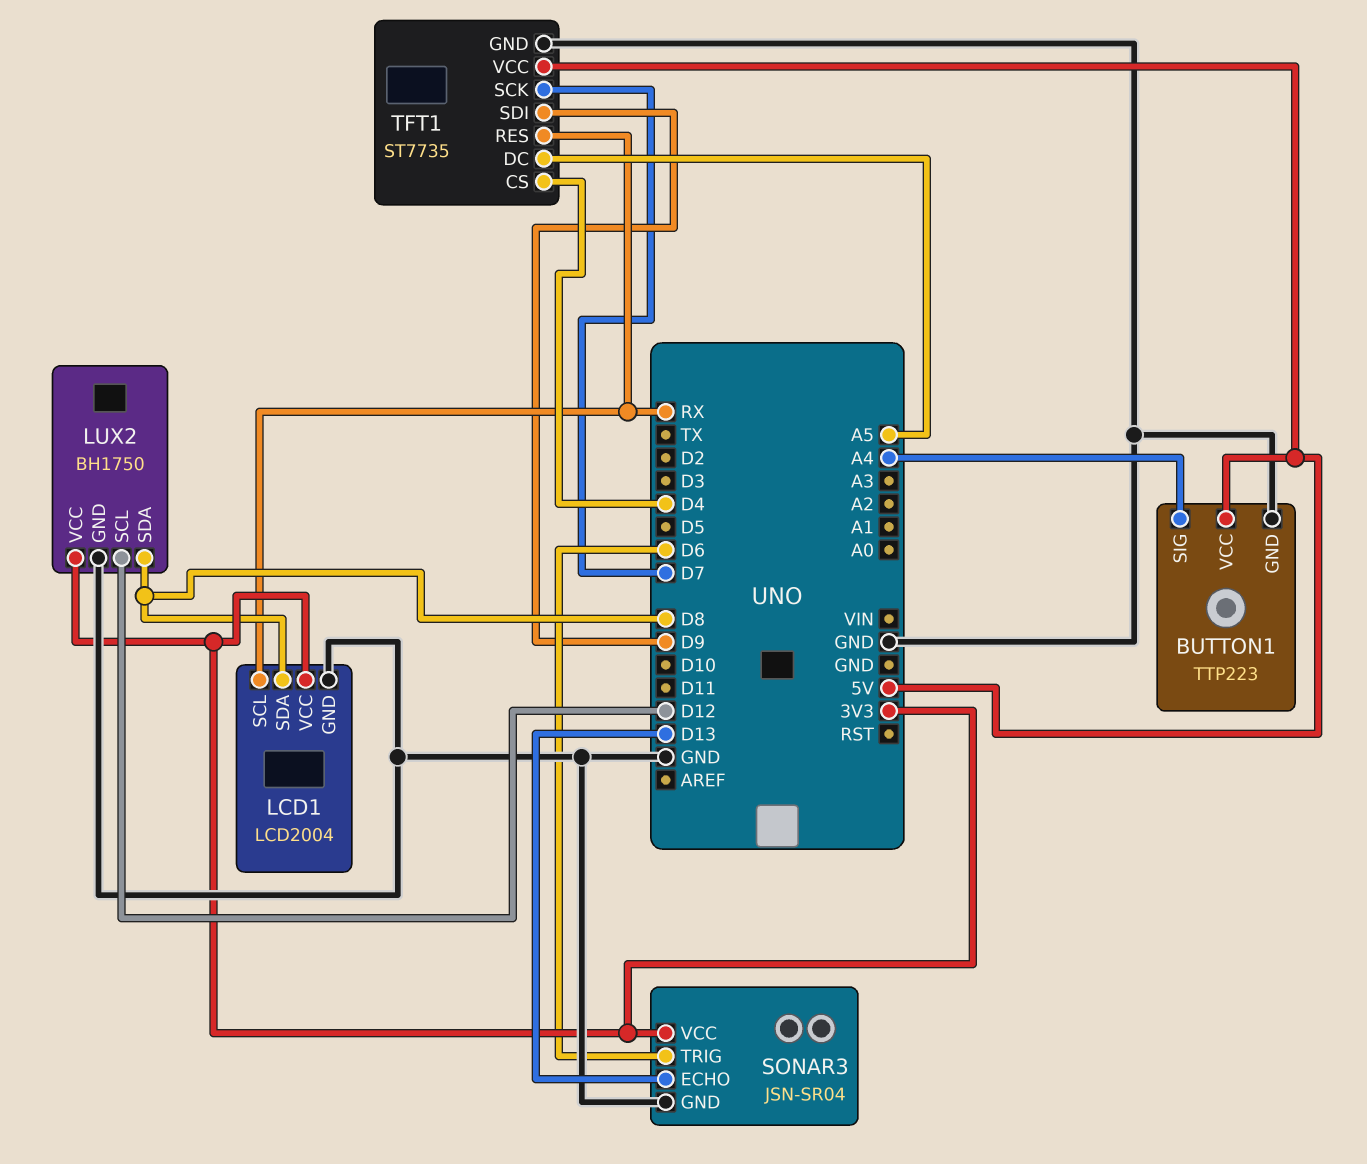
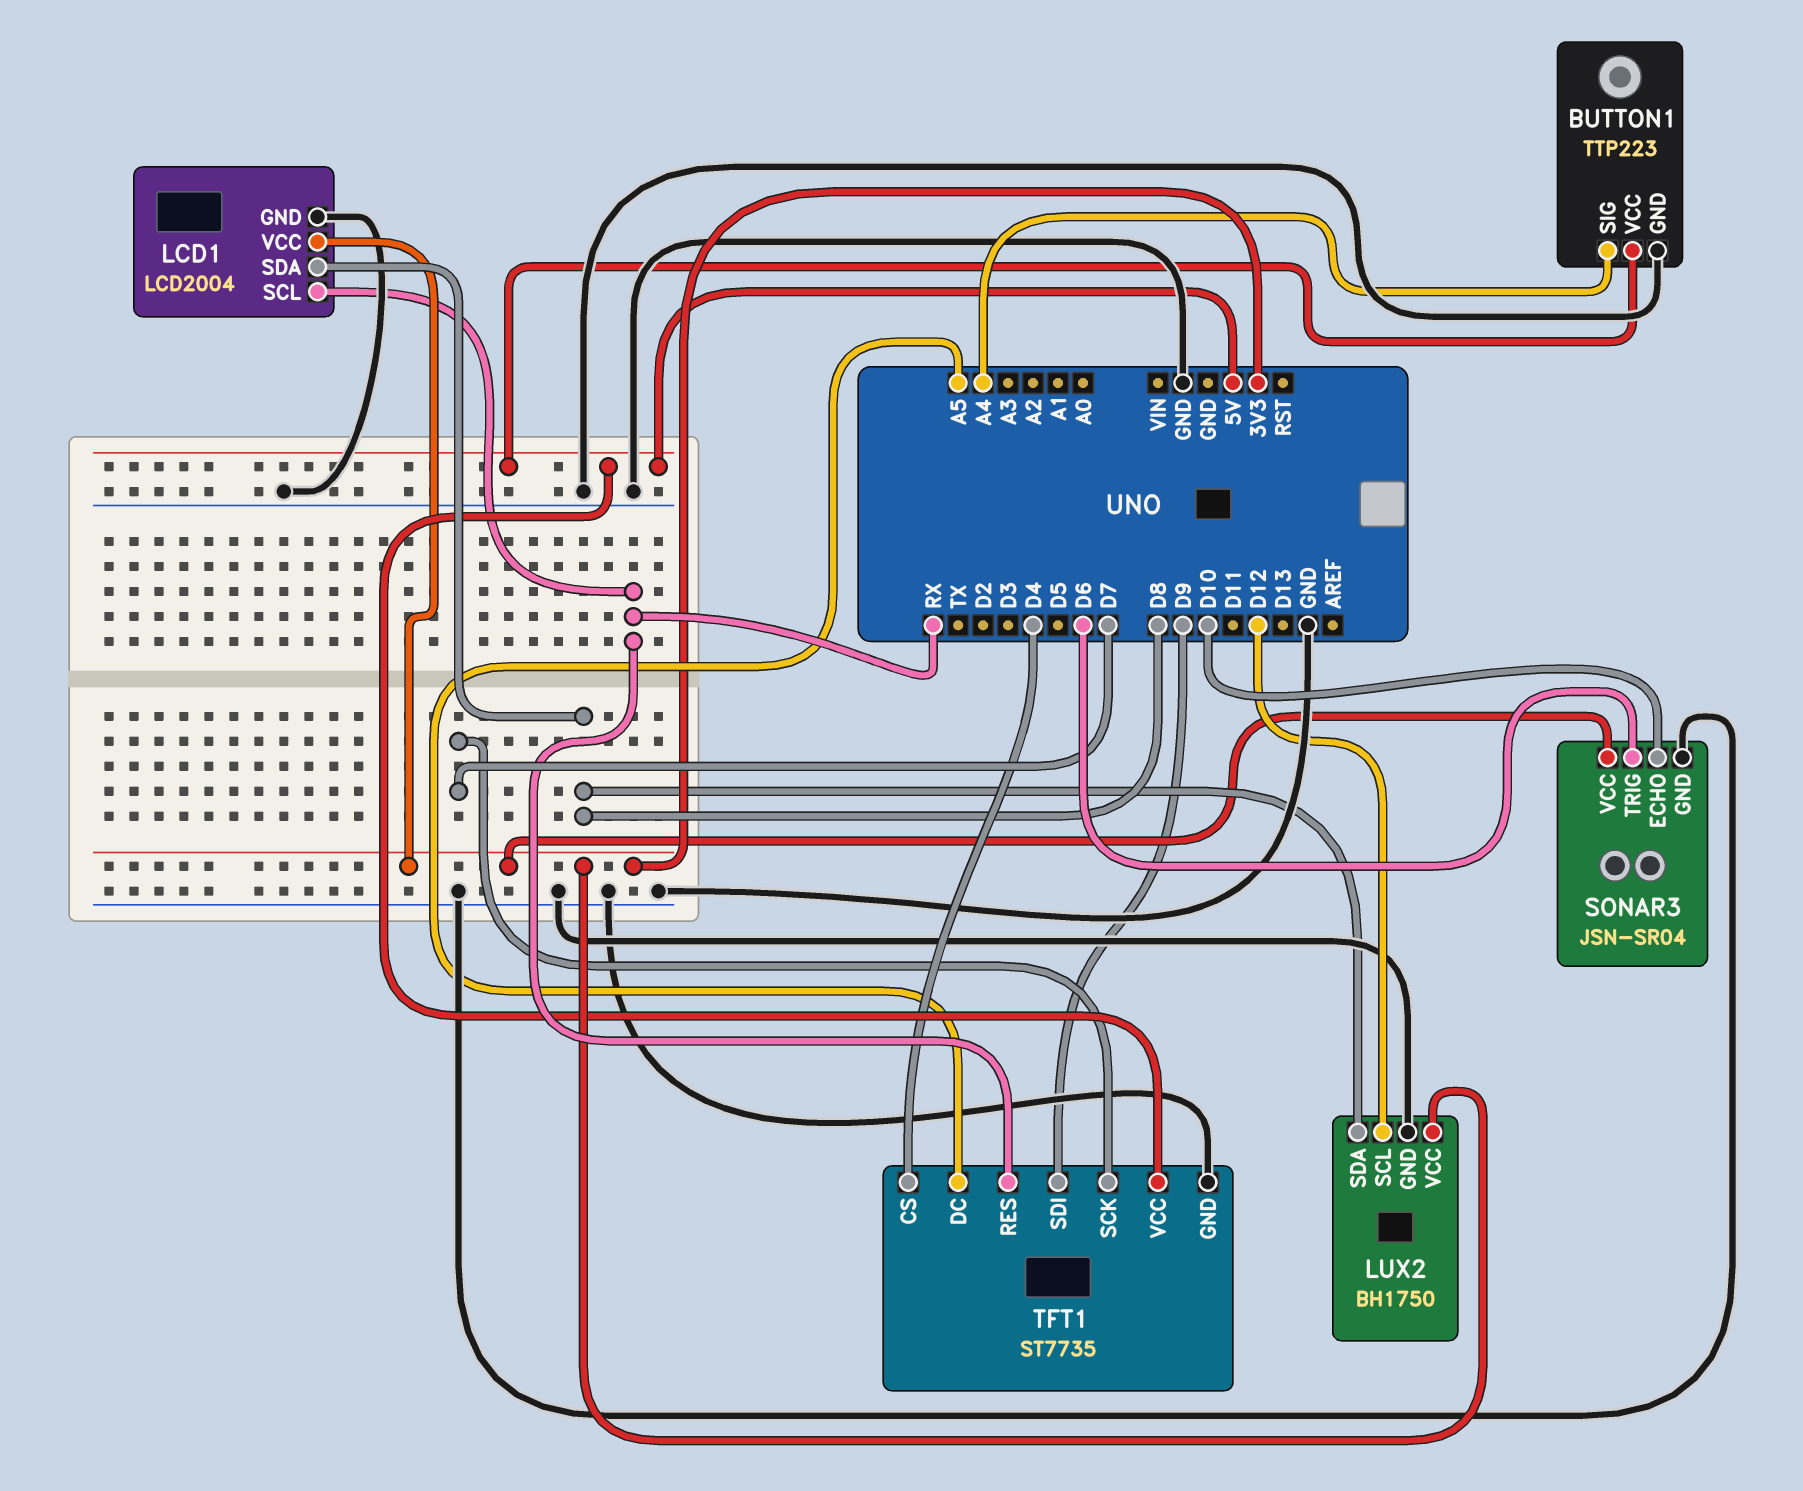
SONAR3 pin ECHO: D13 -> D10

